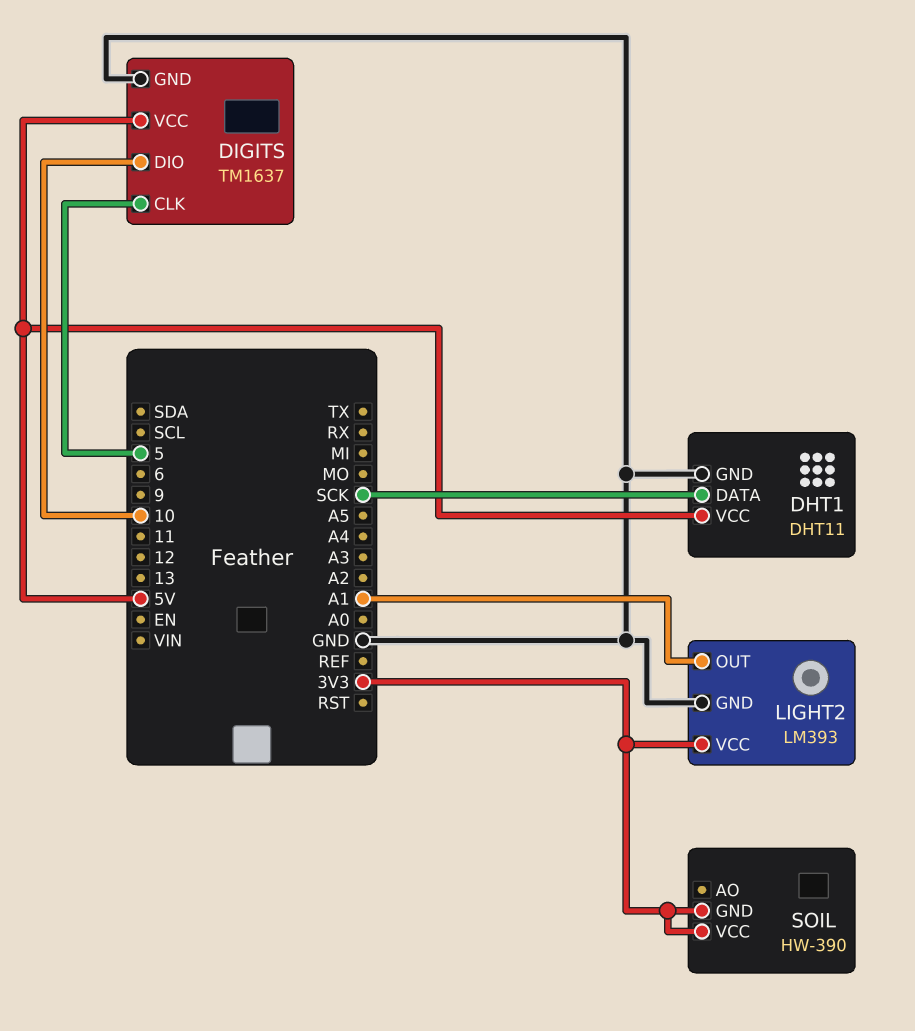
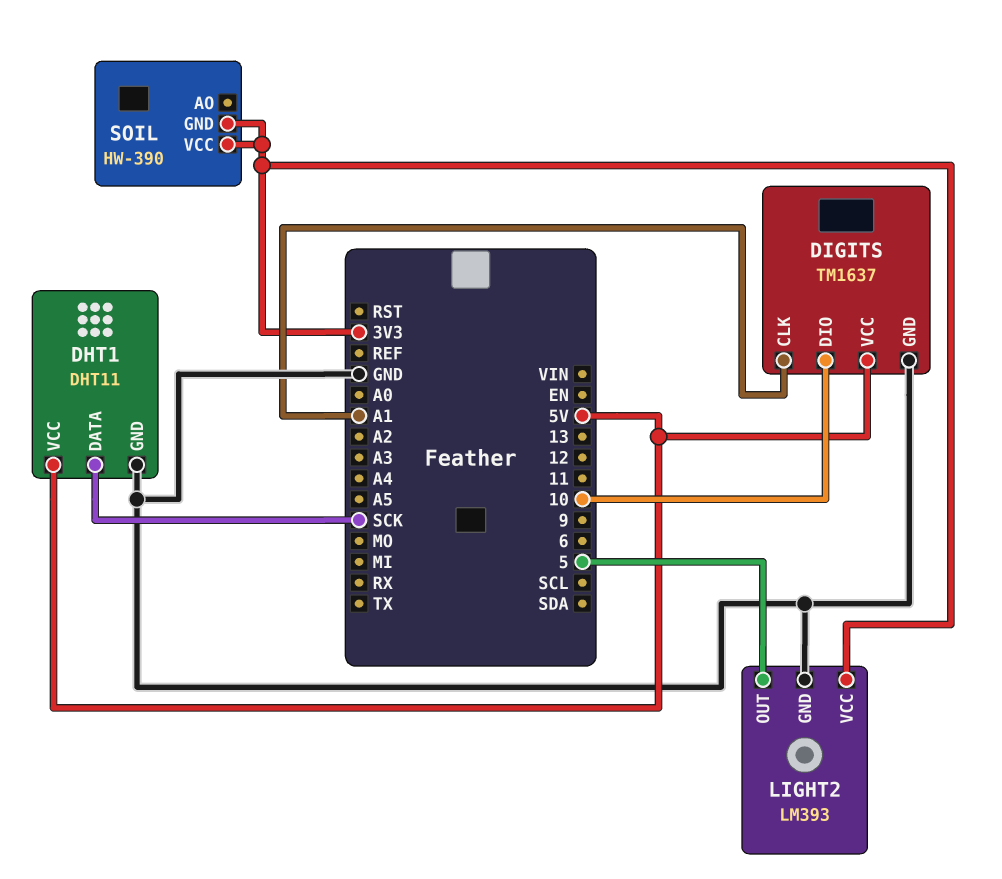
DIGITS pin CLK: 5 -> A1
LIGHT2 pin OUT: A1 -> 5

